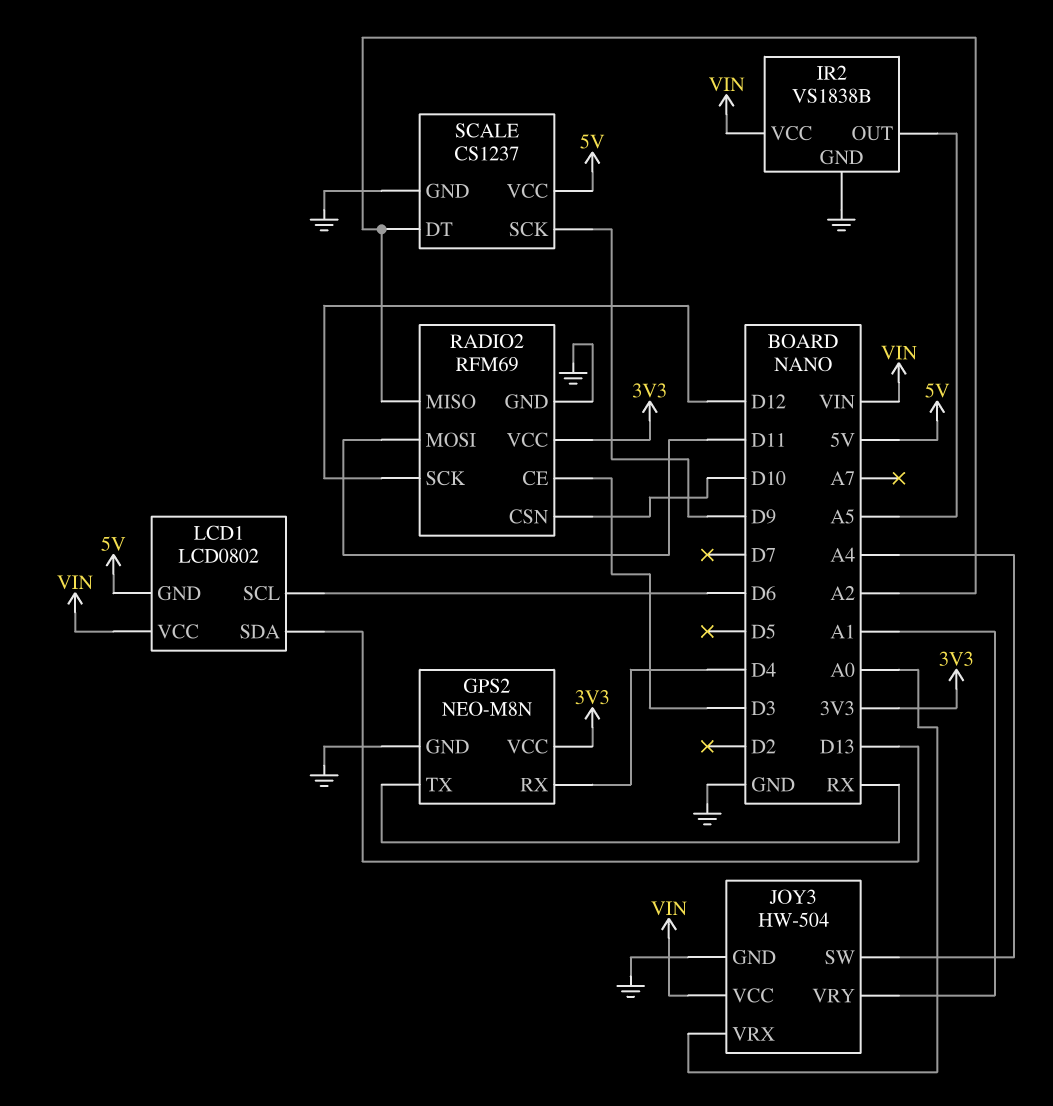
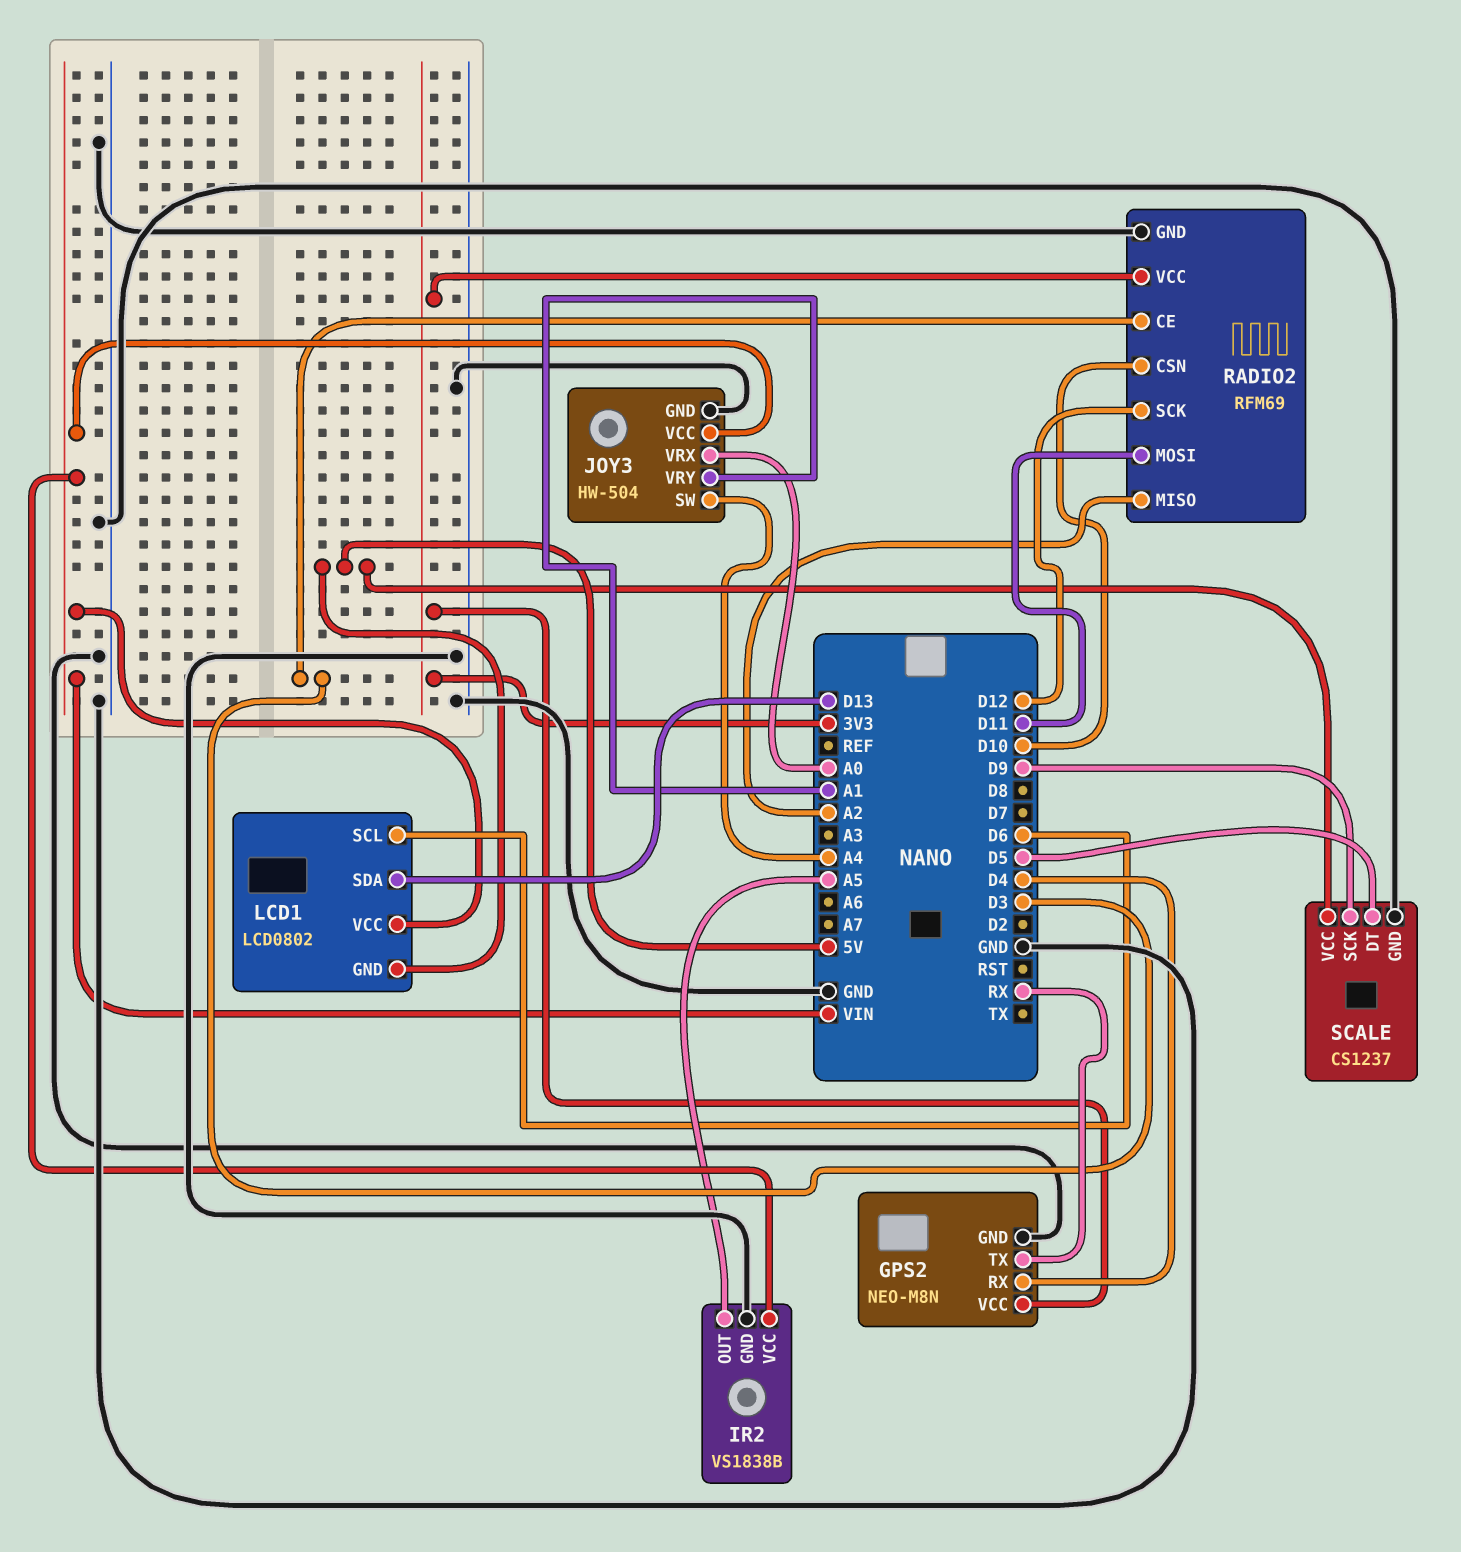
SCALE pin DT: A2 -> D5

